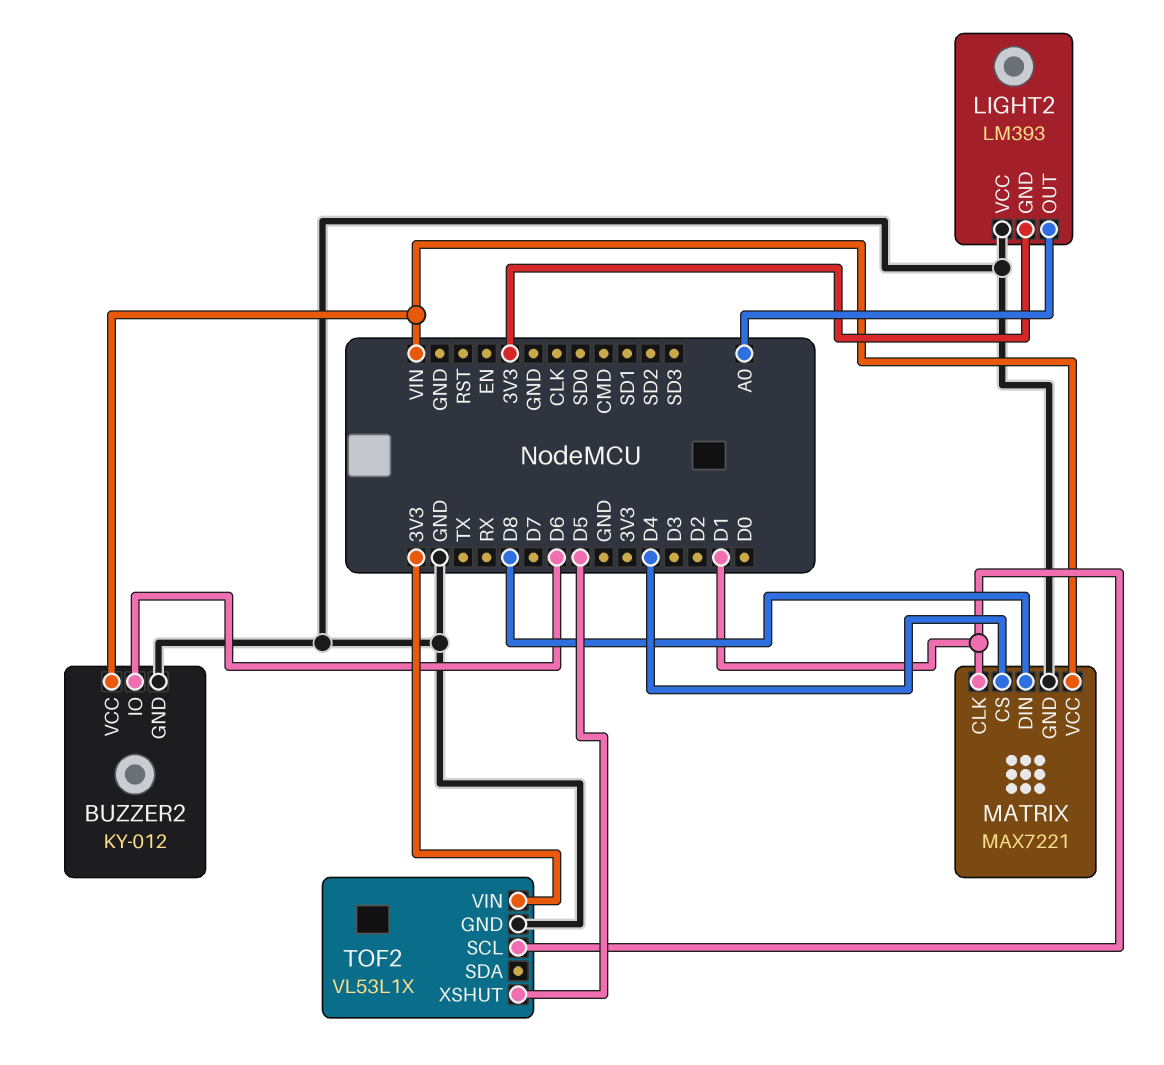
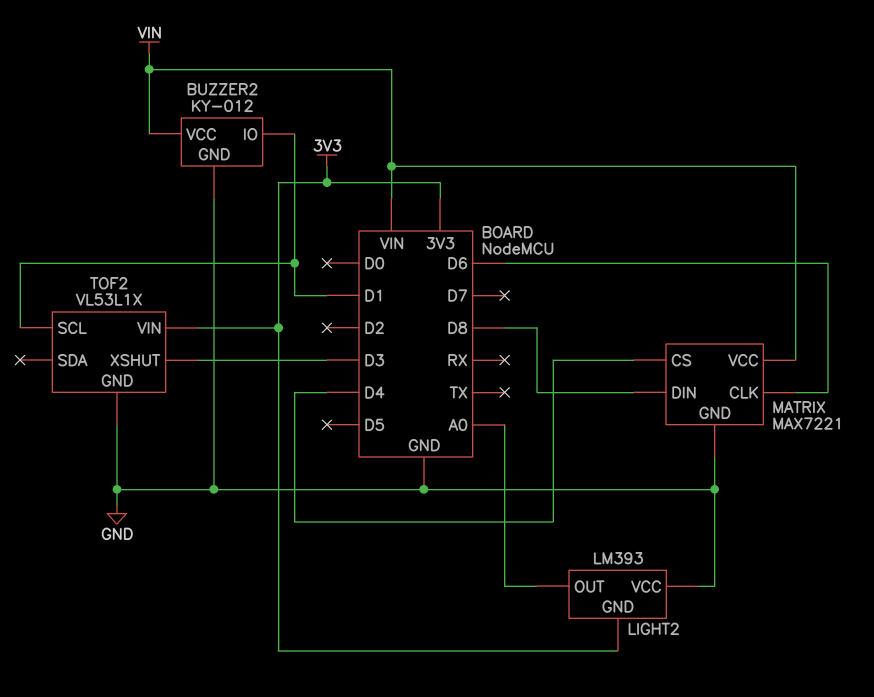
BUZZER2 pin IO: D6 -> D1
MATRIX pin CLK: D1 -> D6
TOF2 pin XSHUT: D5 -> D3

